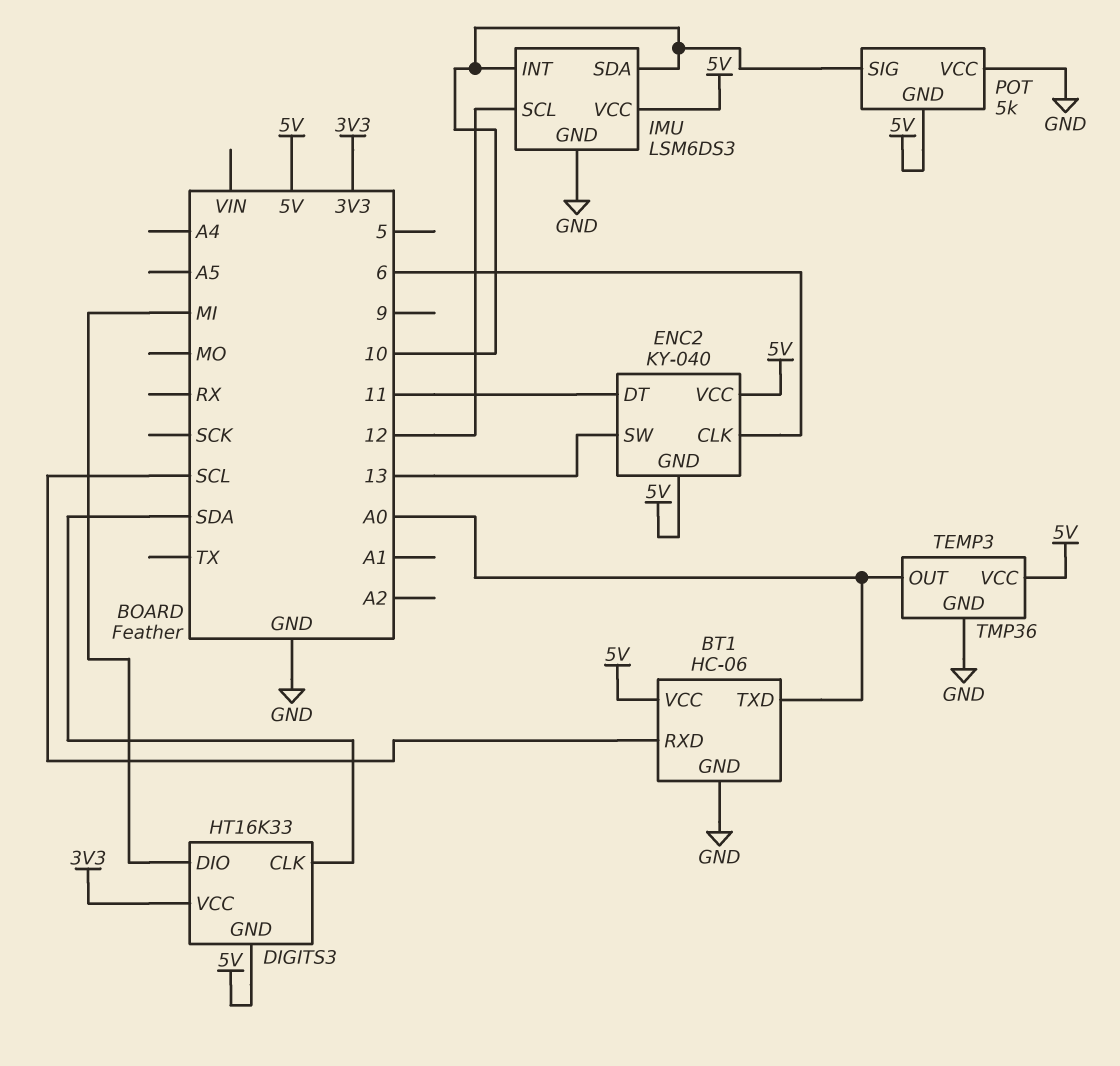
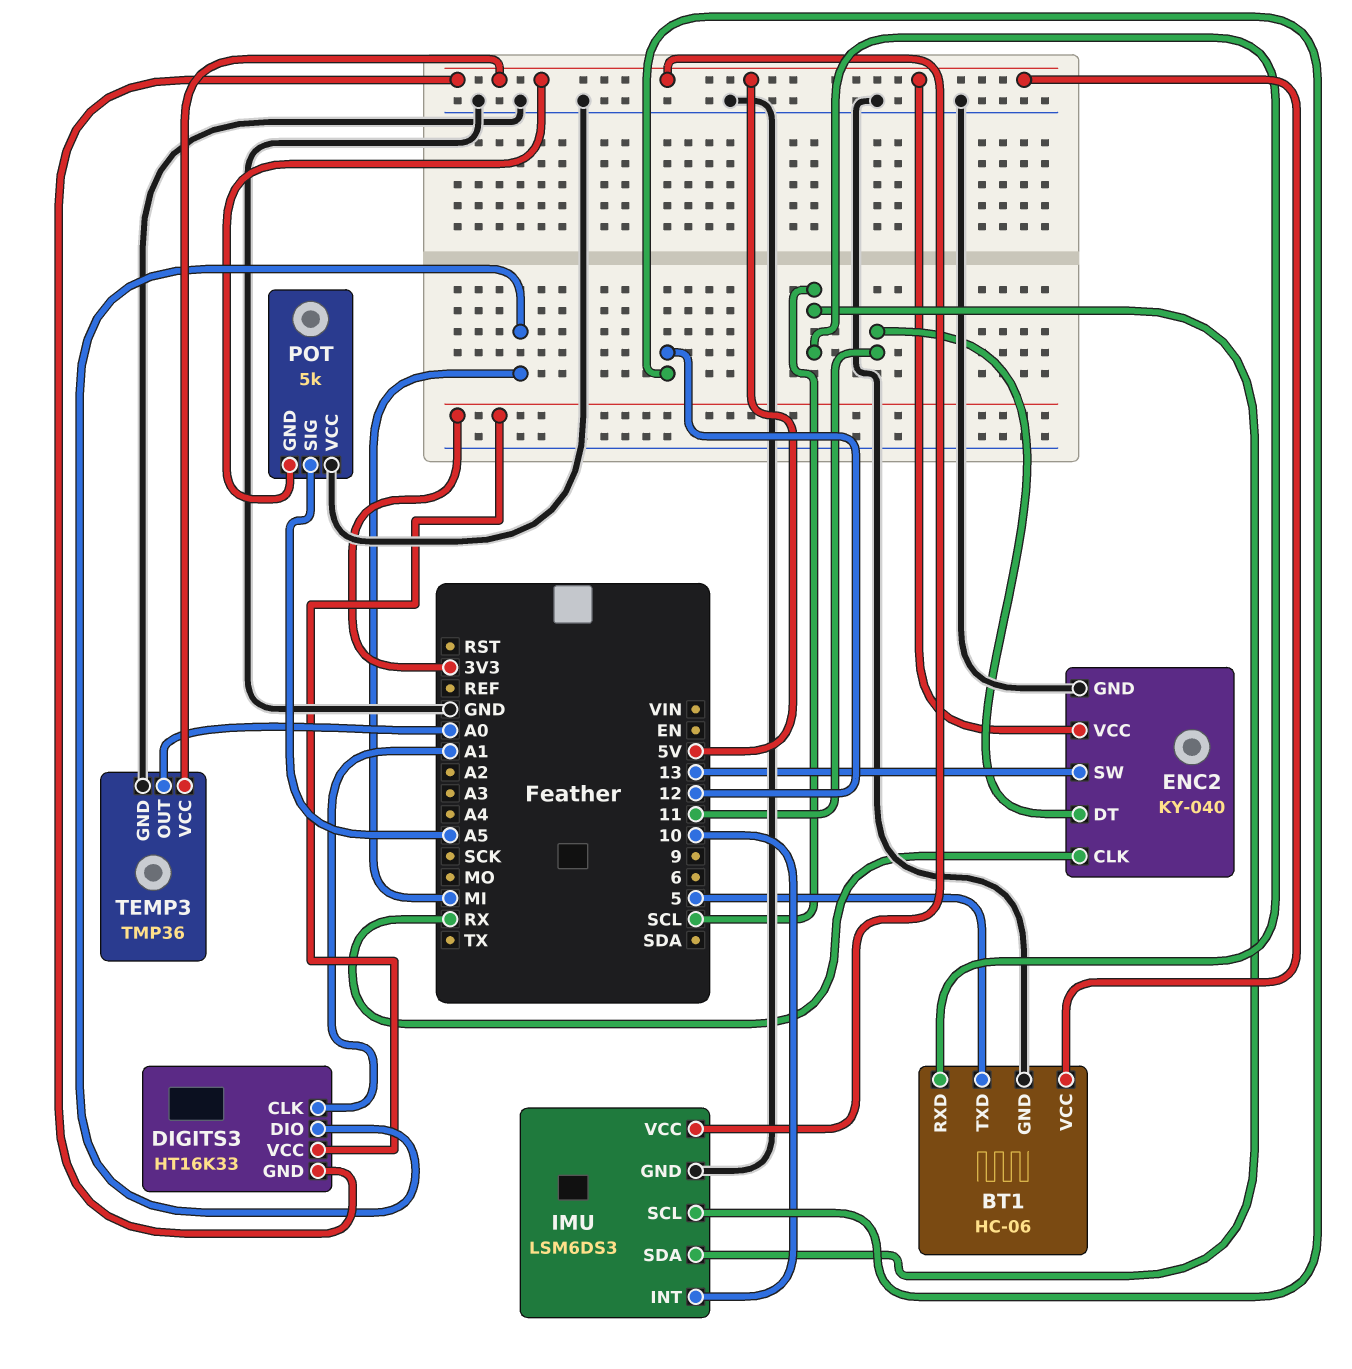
BT1 pin TXD: A0 -> 5
DIGITS3 pin CLK: SDA -> A1
ENC2 pin CLK: 6 -> RX
ENC2 pin GND: 5V -> GND
IMU pin SDA: 10 -> SCL
POT pin SIG: 10 -> A5

